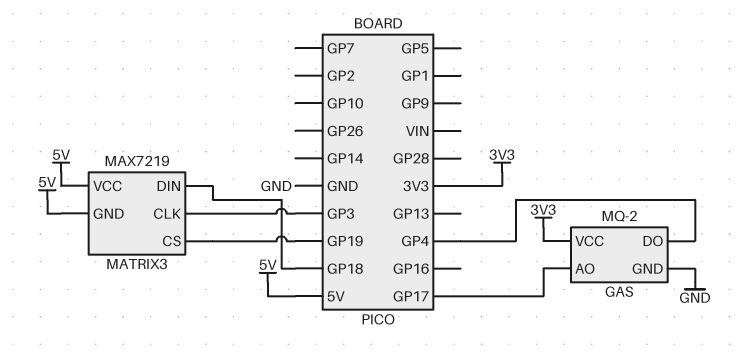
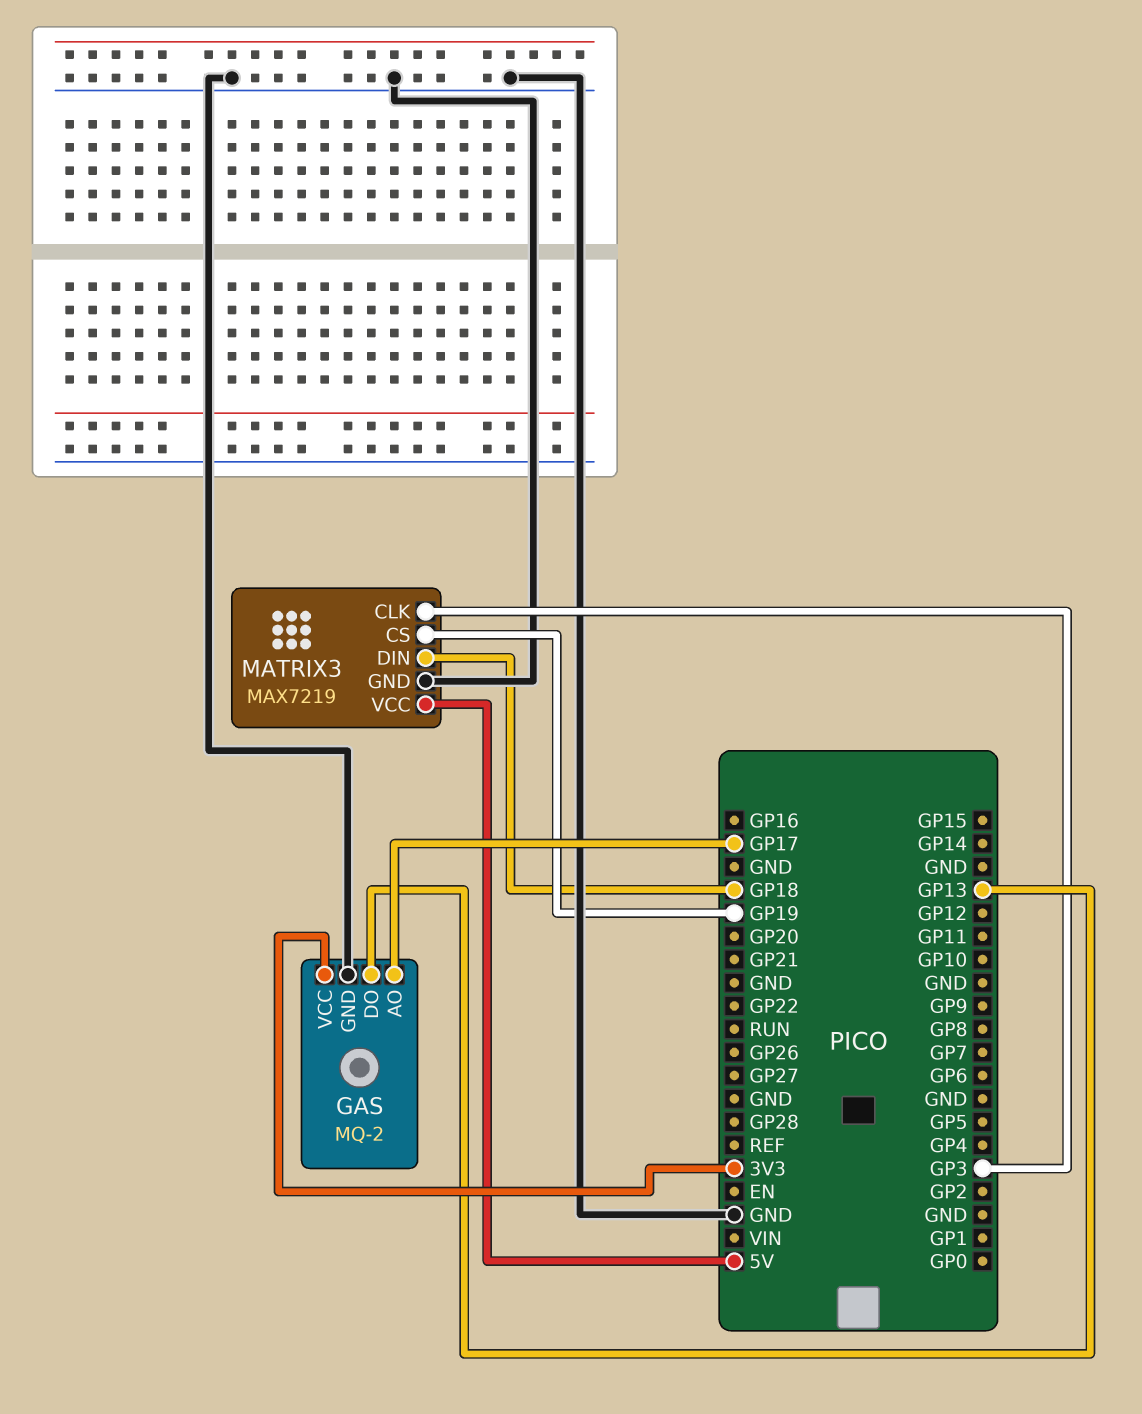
GAS pin DO: GP4 -> GP13
MATRIX3 pin GND: 5V -> GND

